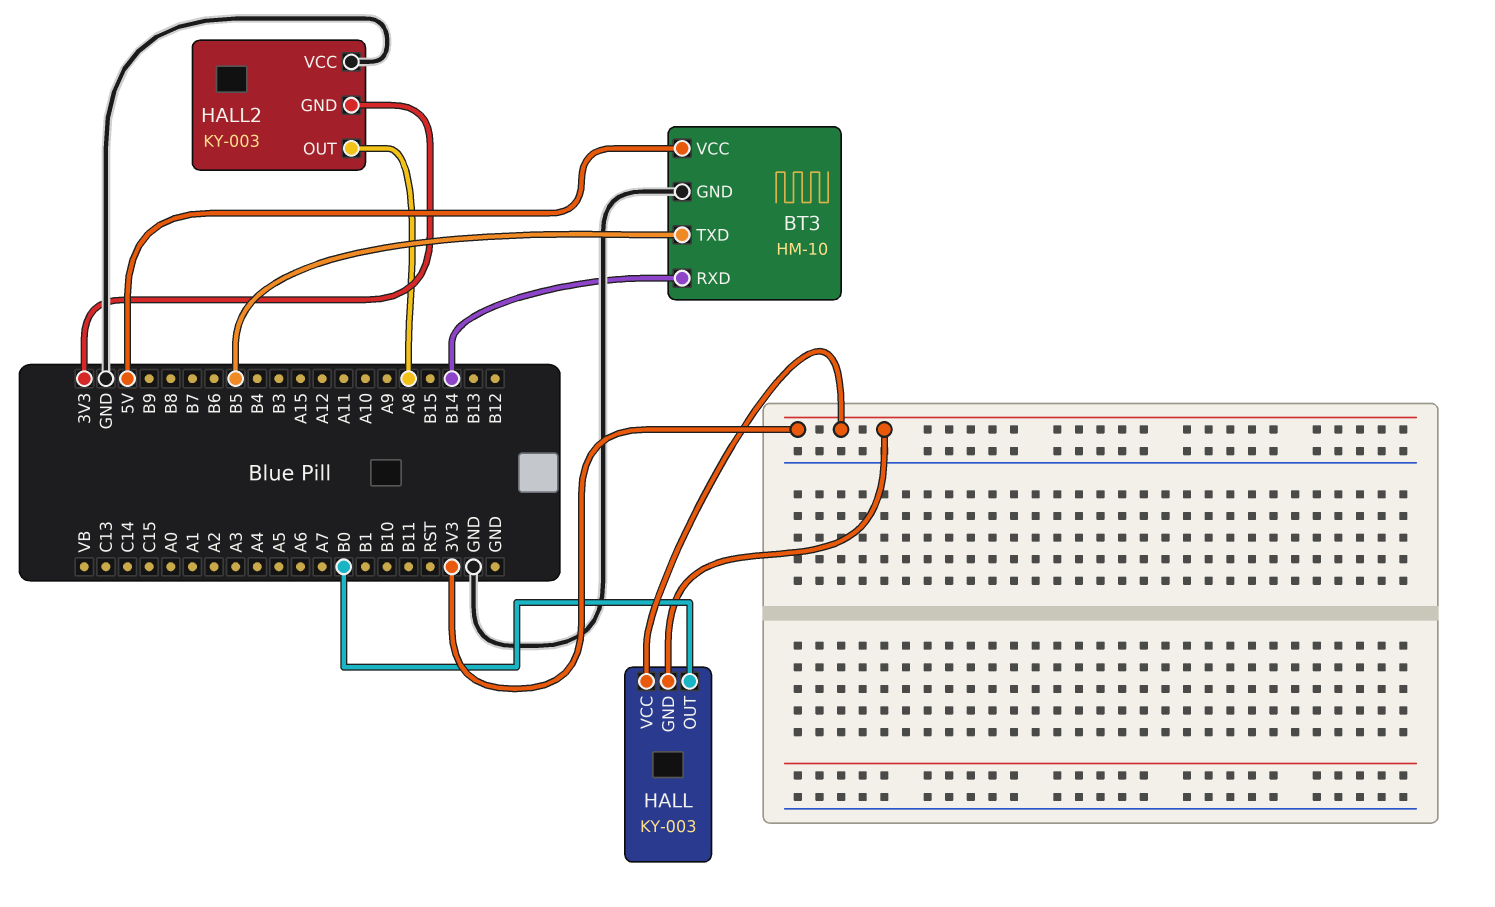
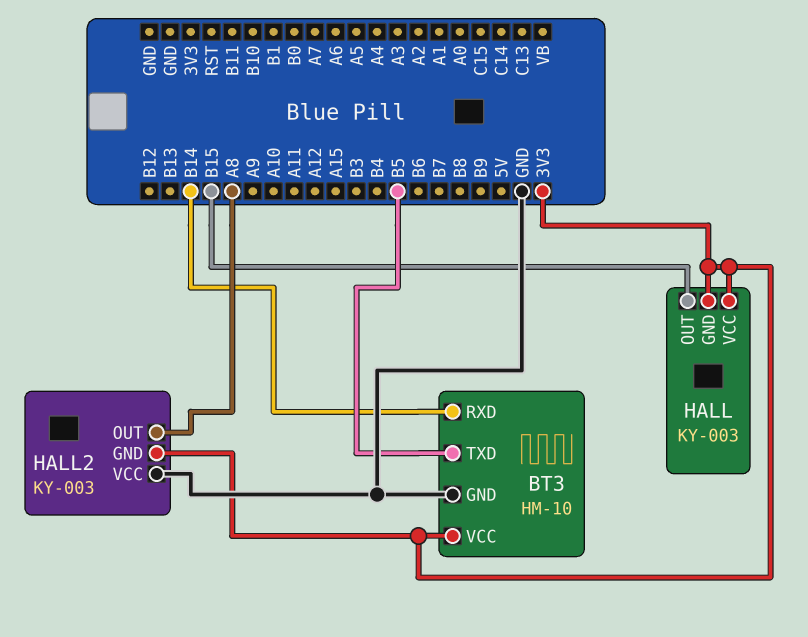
BT3 pin VCC: 5V -> 3V3
HALL pin OUT: B0 -> B15

